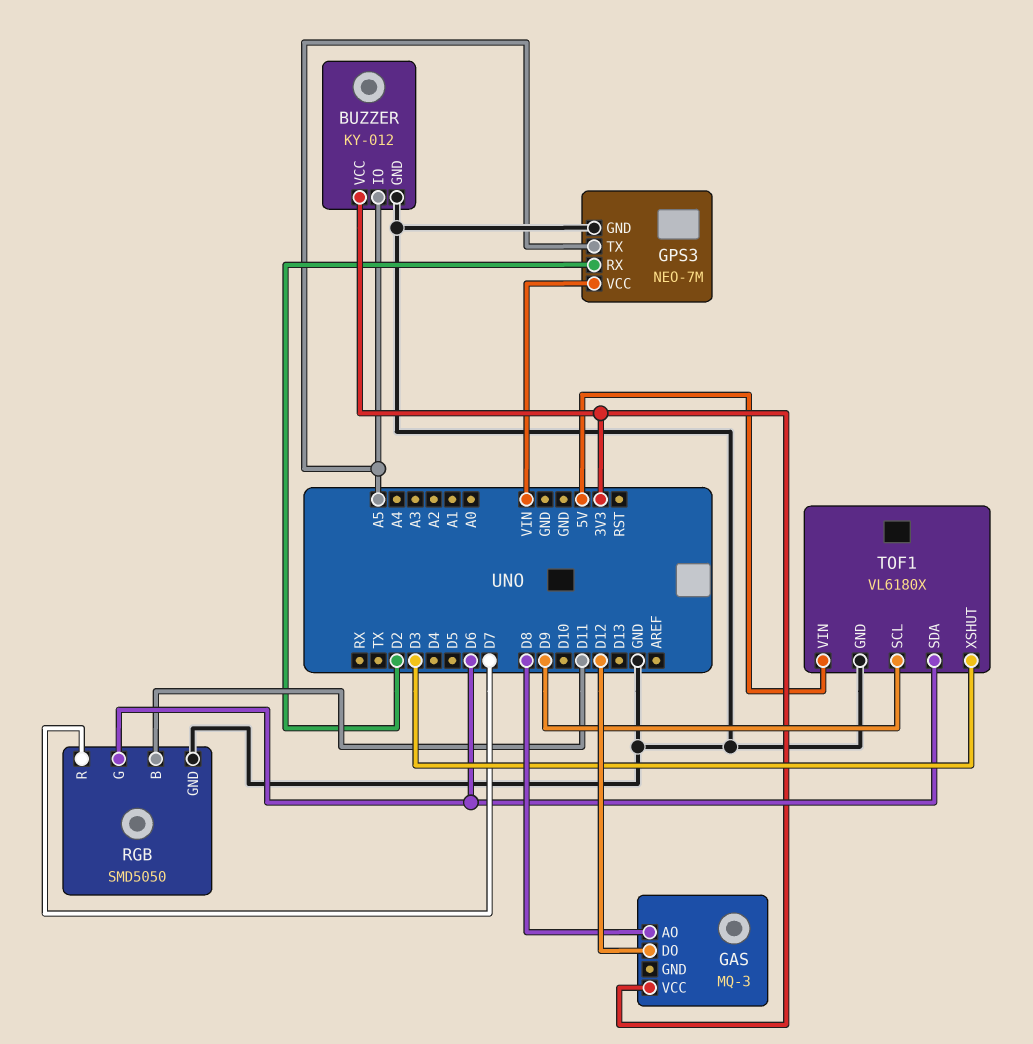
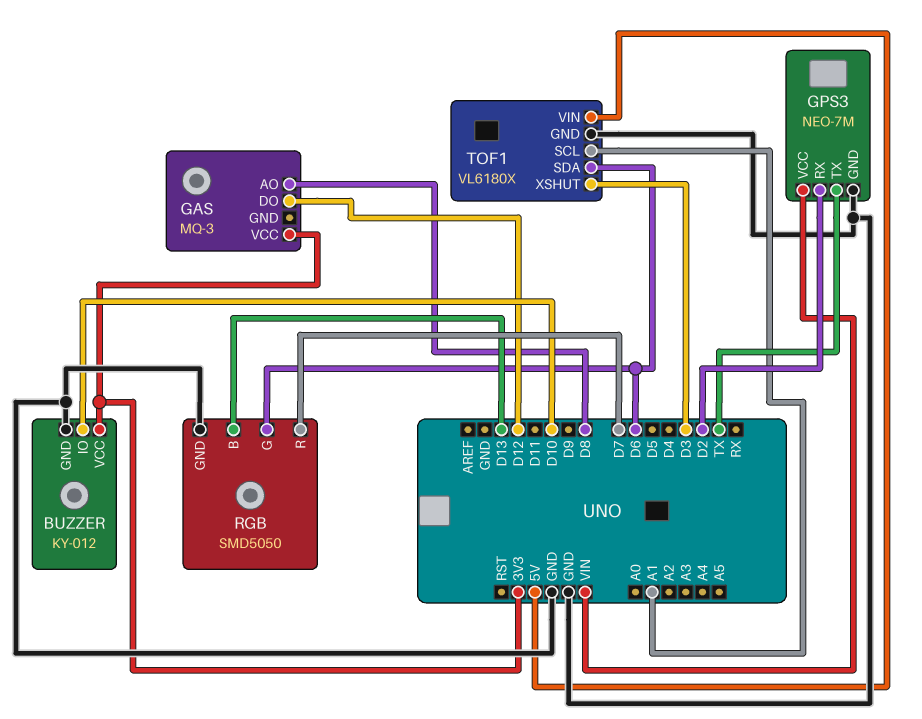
BUZZER pin IO: A5 -> D10
GPS3 pin TX: A5 -> TX
RGB pin B: D11 -> D13
TOF1 pin SCL: D9 -> A1

